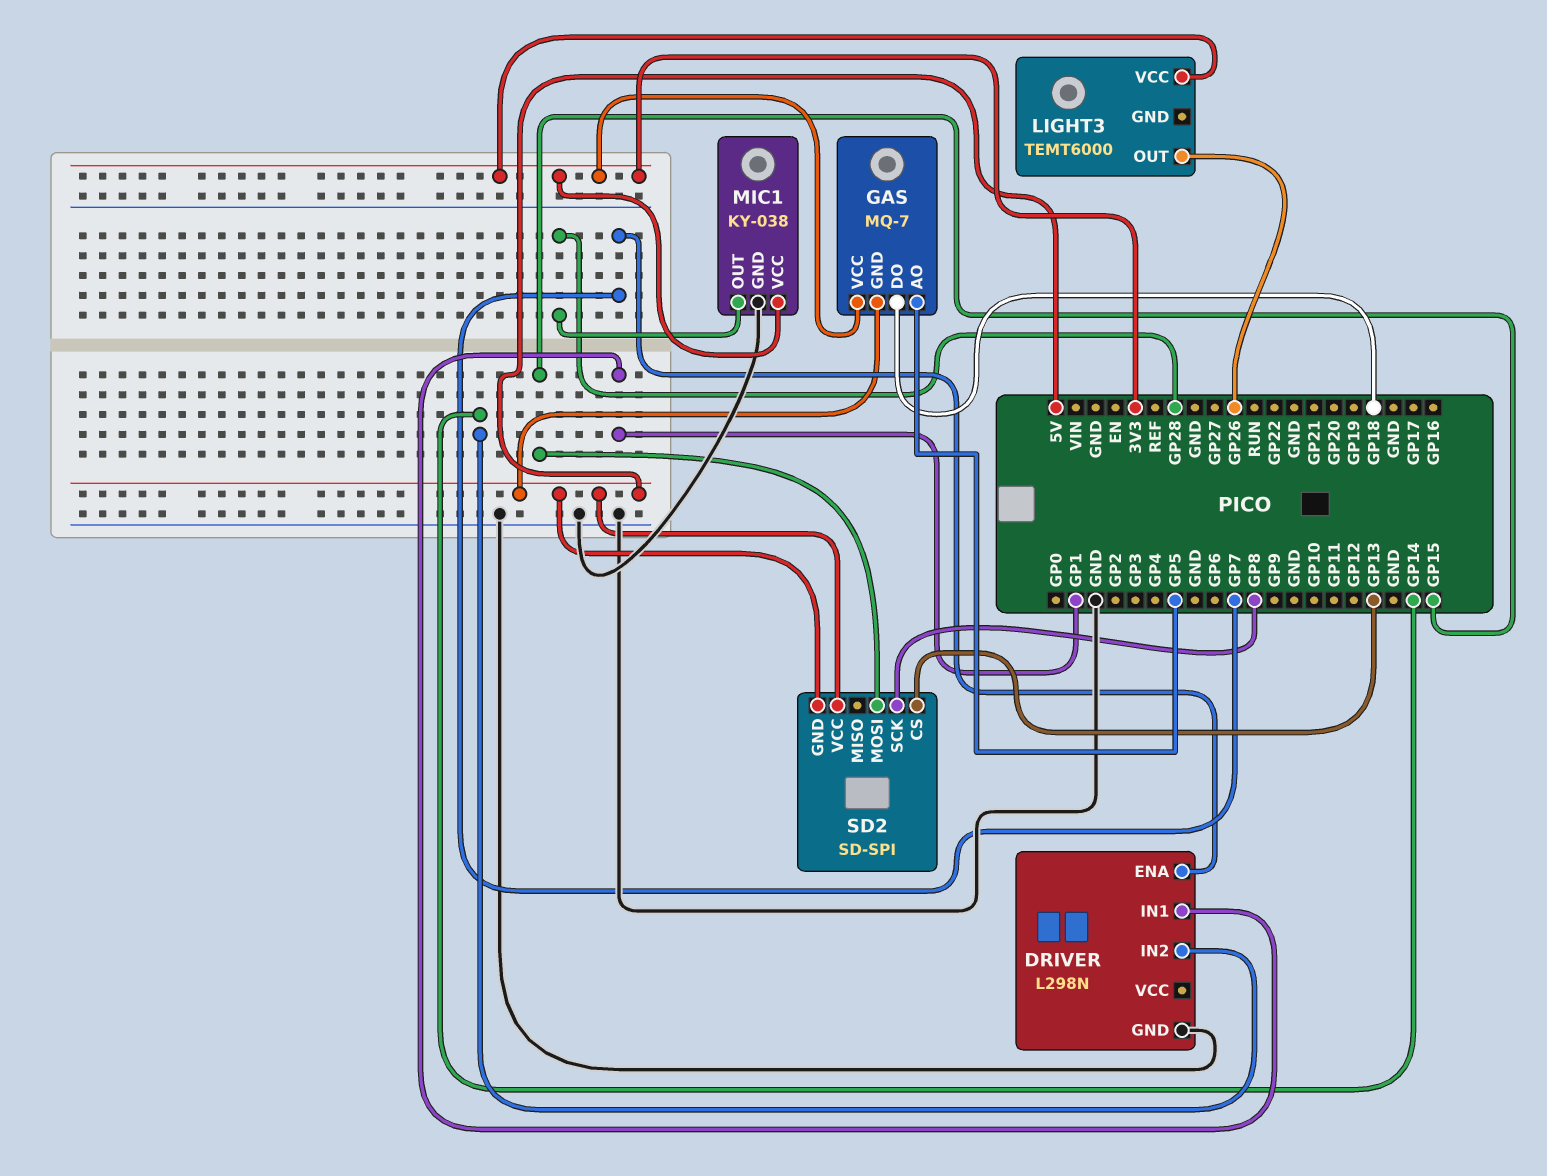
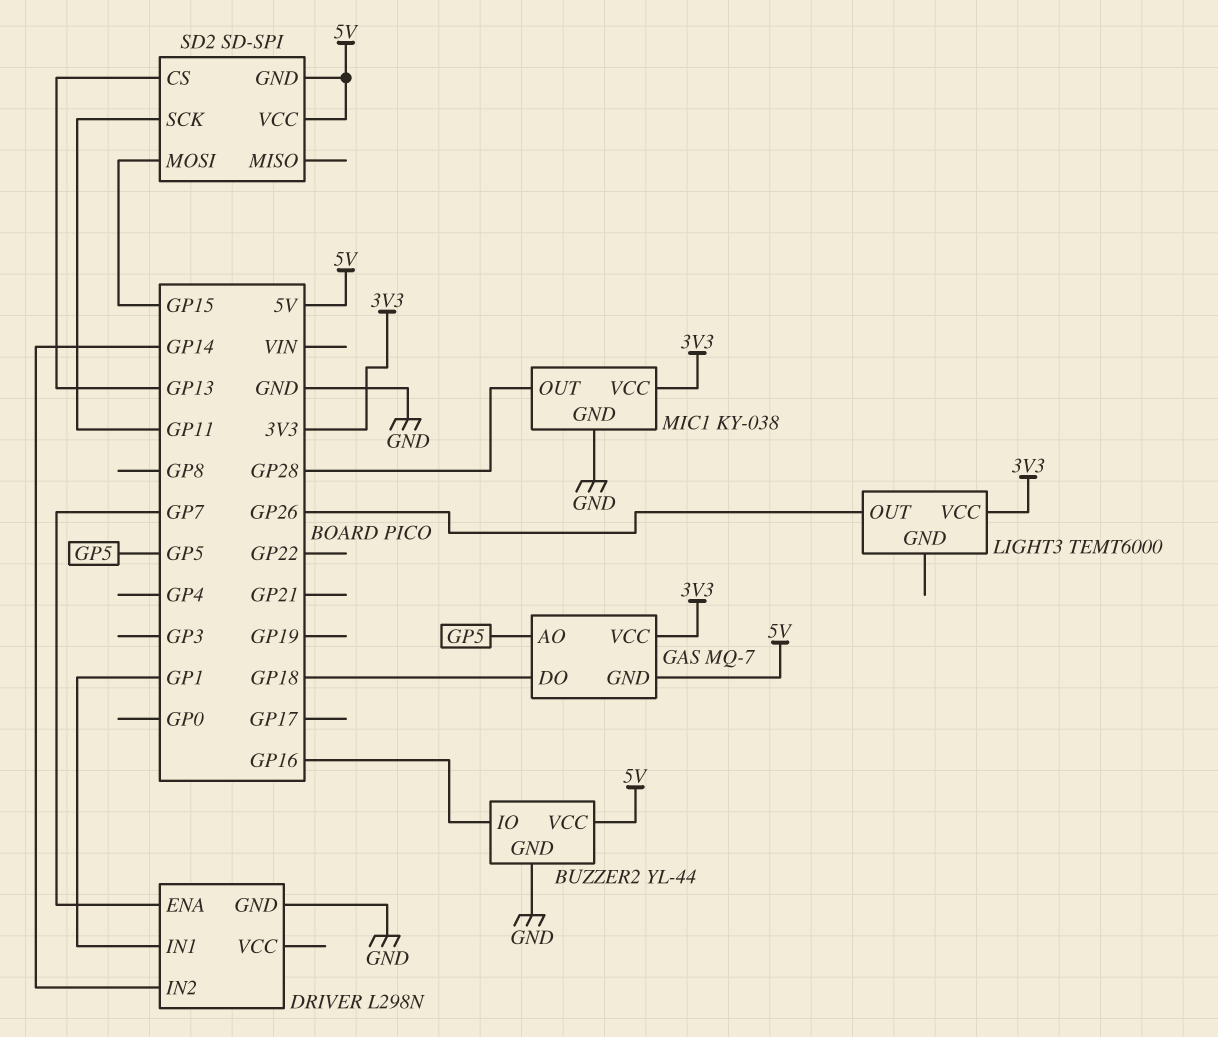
BUZZER2: none -> YL-44
BUZZER2 pin GND: none -> GND
BUZZER2 pin IO: none -> GP16
BUZZER2 pin VCC: none -> 5V
SD2 pin SCK: GP8 -> GP11

